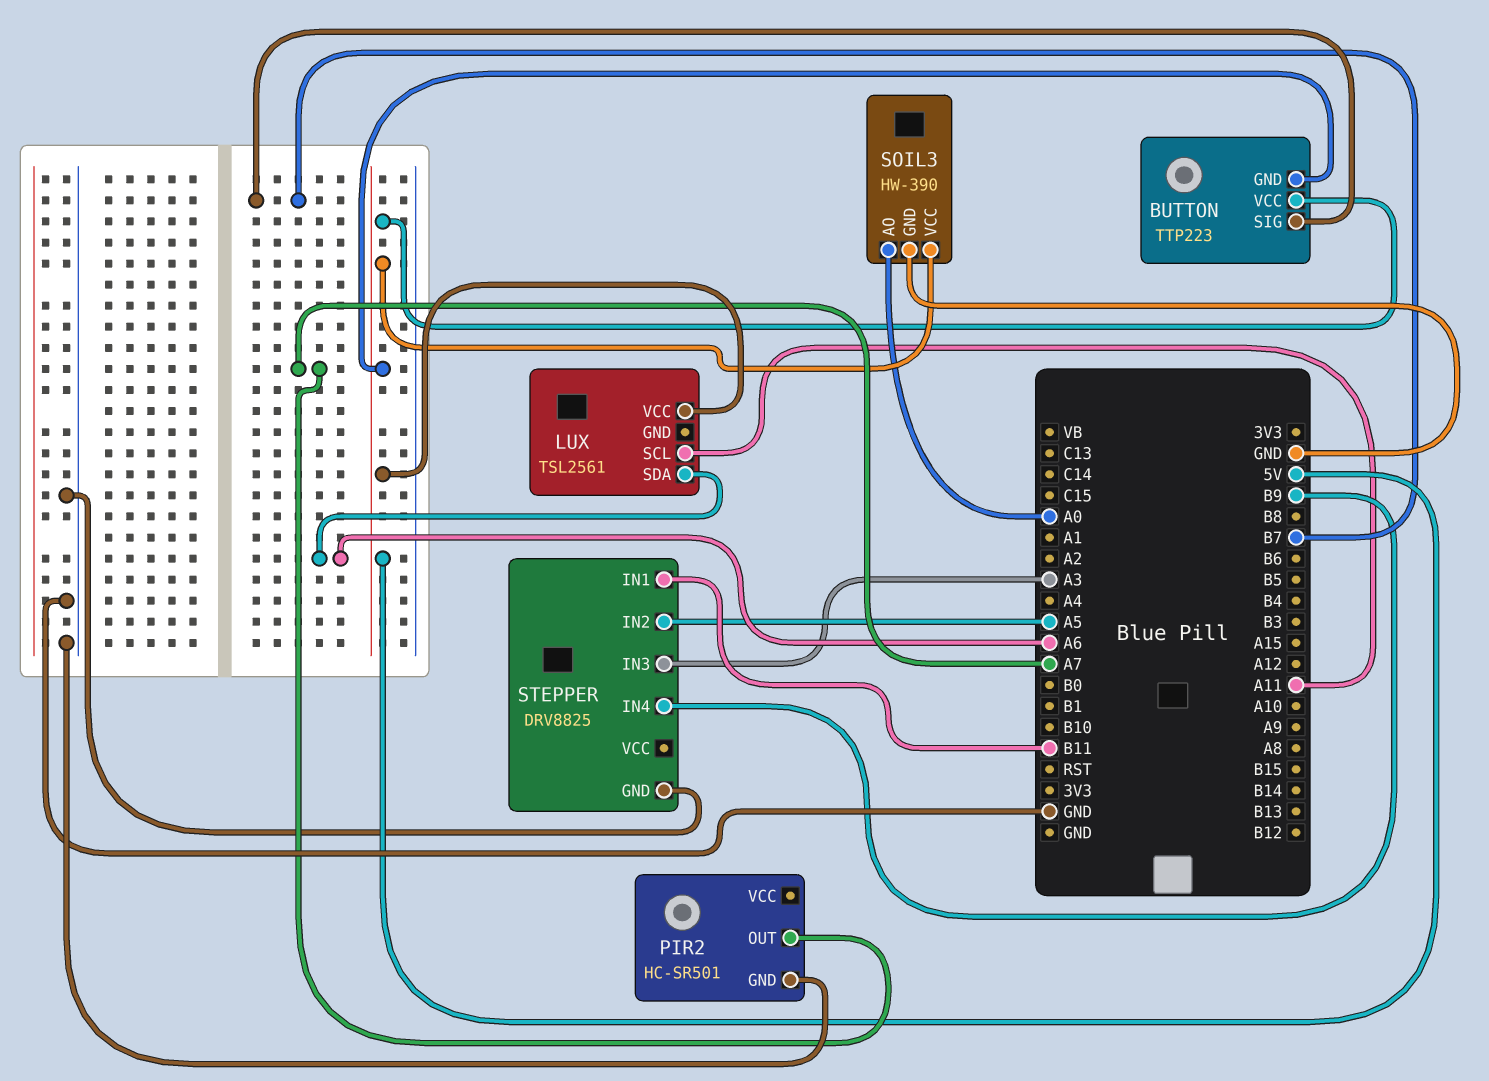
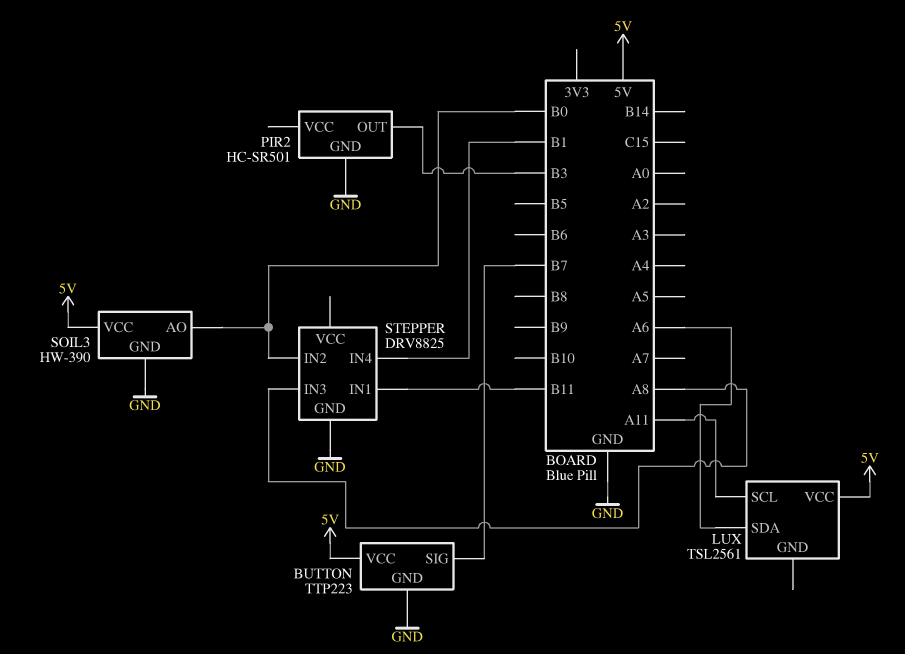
BUTTON pin GND: 5V -> GND
PIR2 pin OUT: A7 -> B3
SOIL3 pin AO: A0 -> B0
STEPPER pin IN2: A5 -> B0
STEPPER pin IN3: A3 -> A8
STEPPER pin IN4: B9 -> B1

